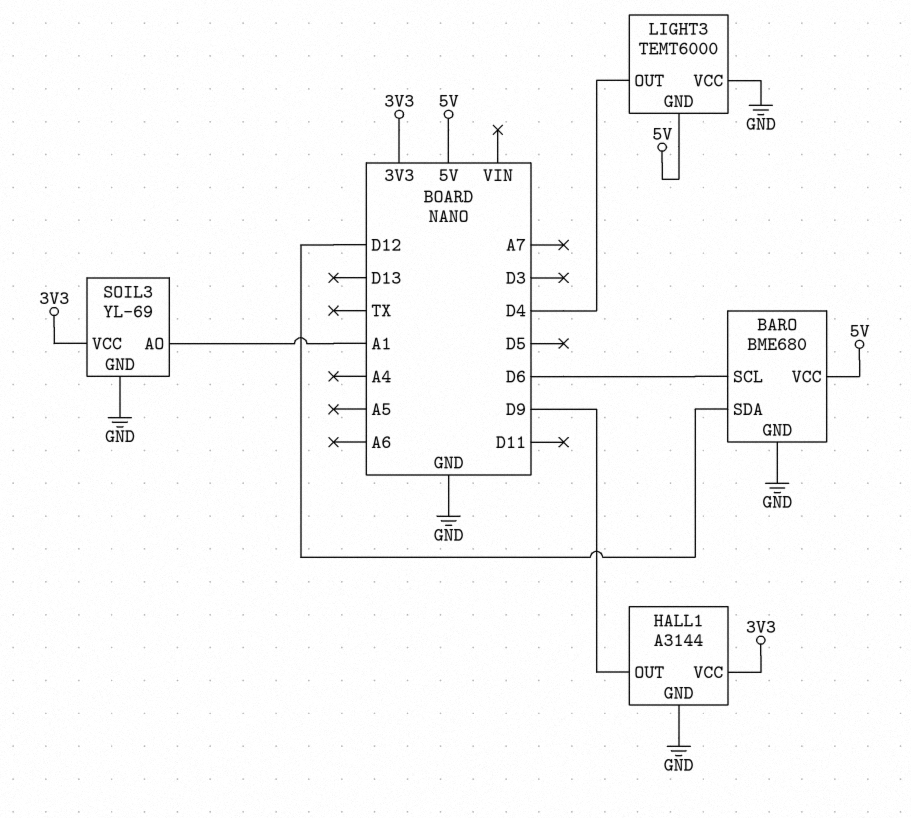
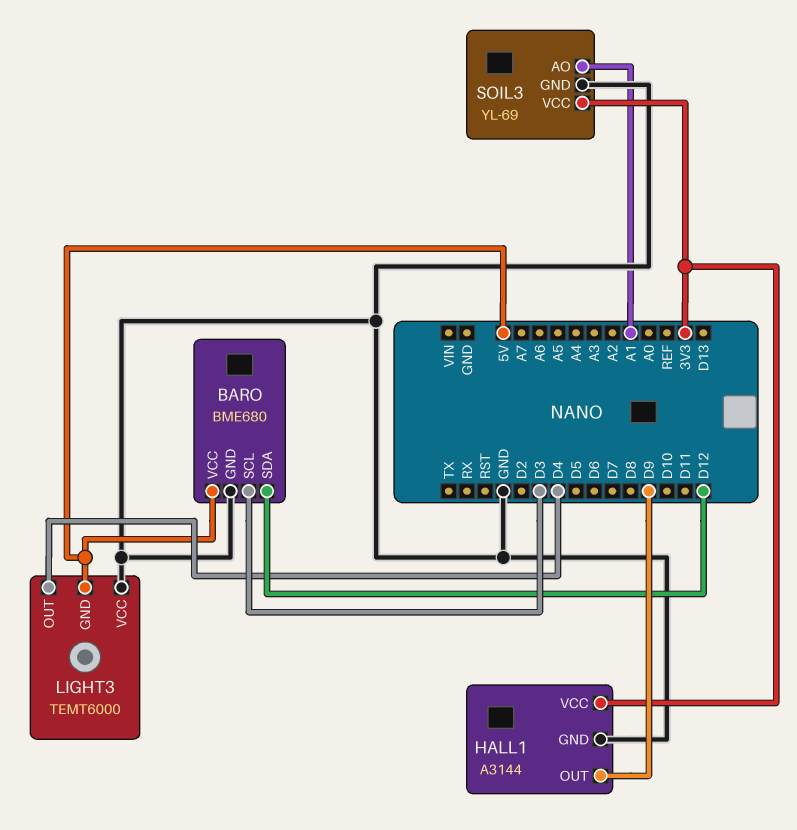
BARO pin SCL: D6 -> D3

